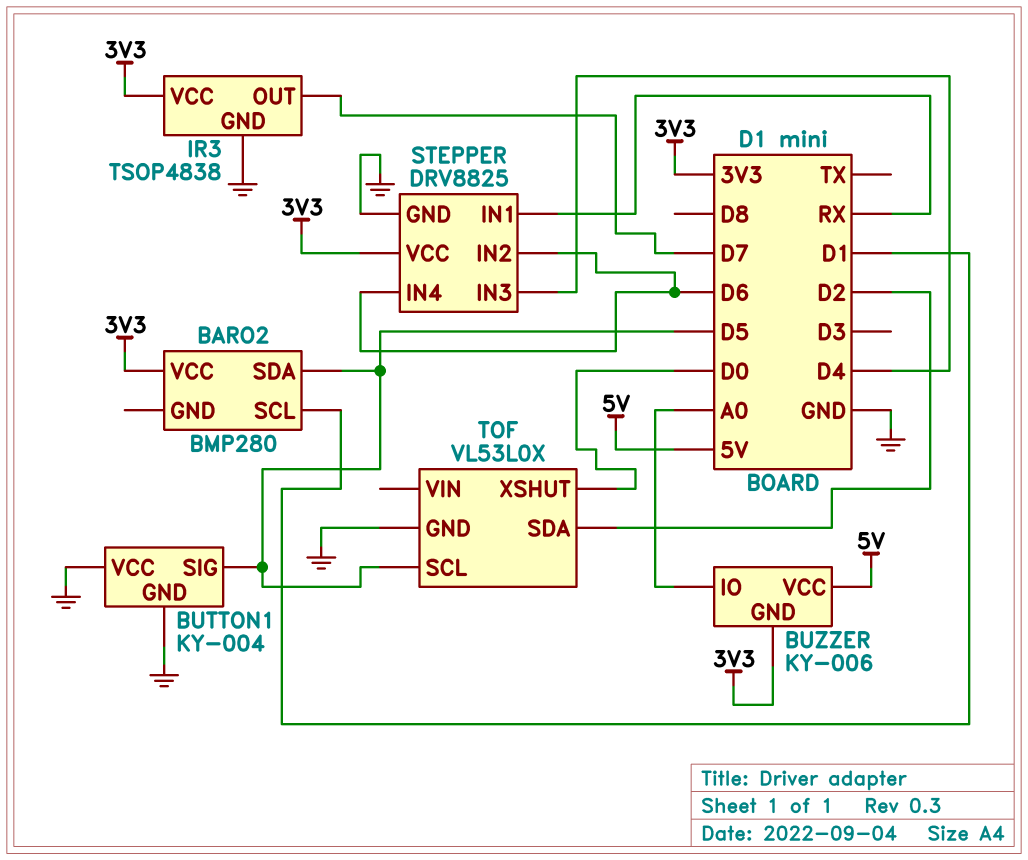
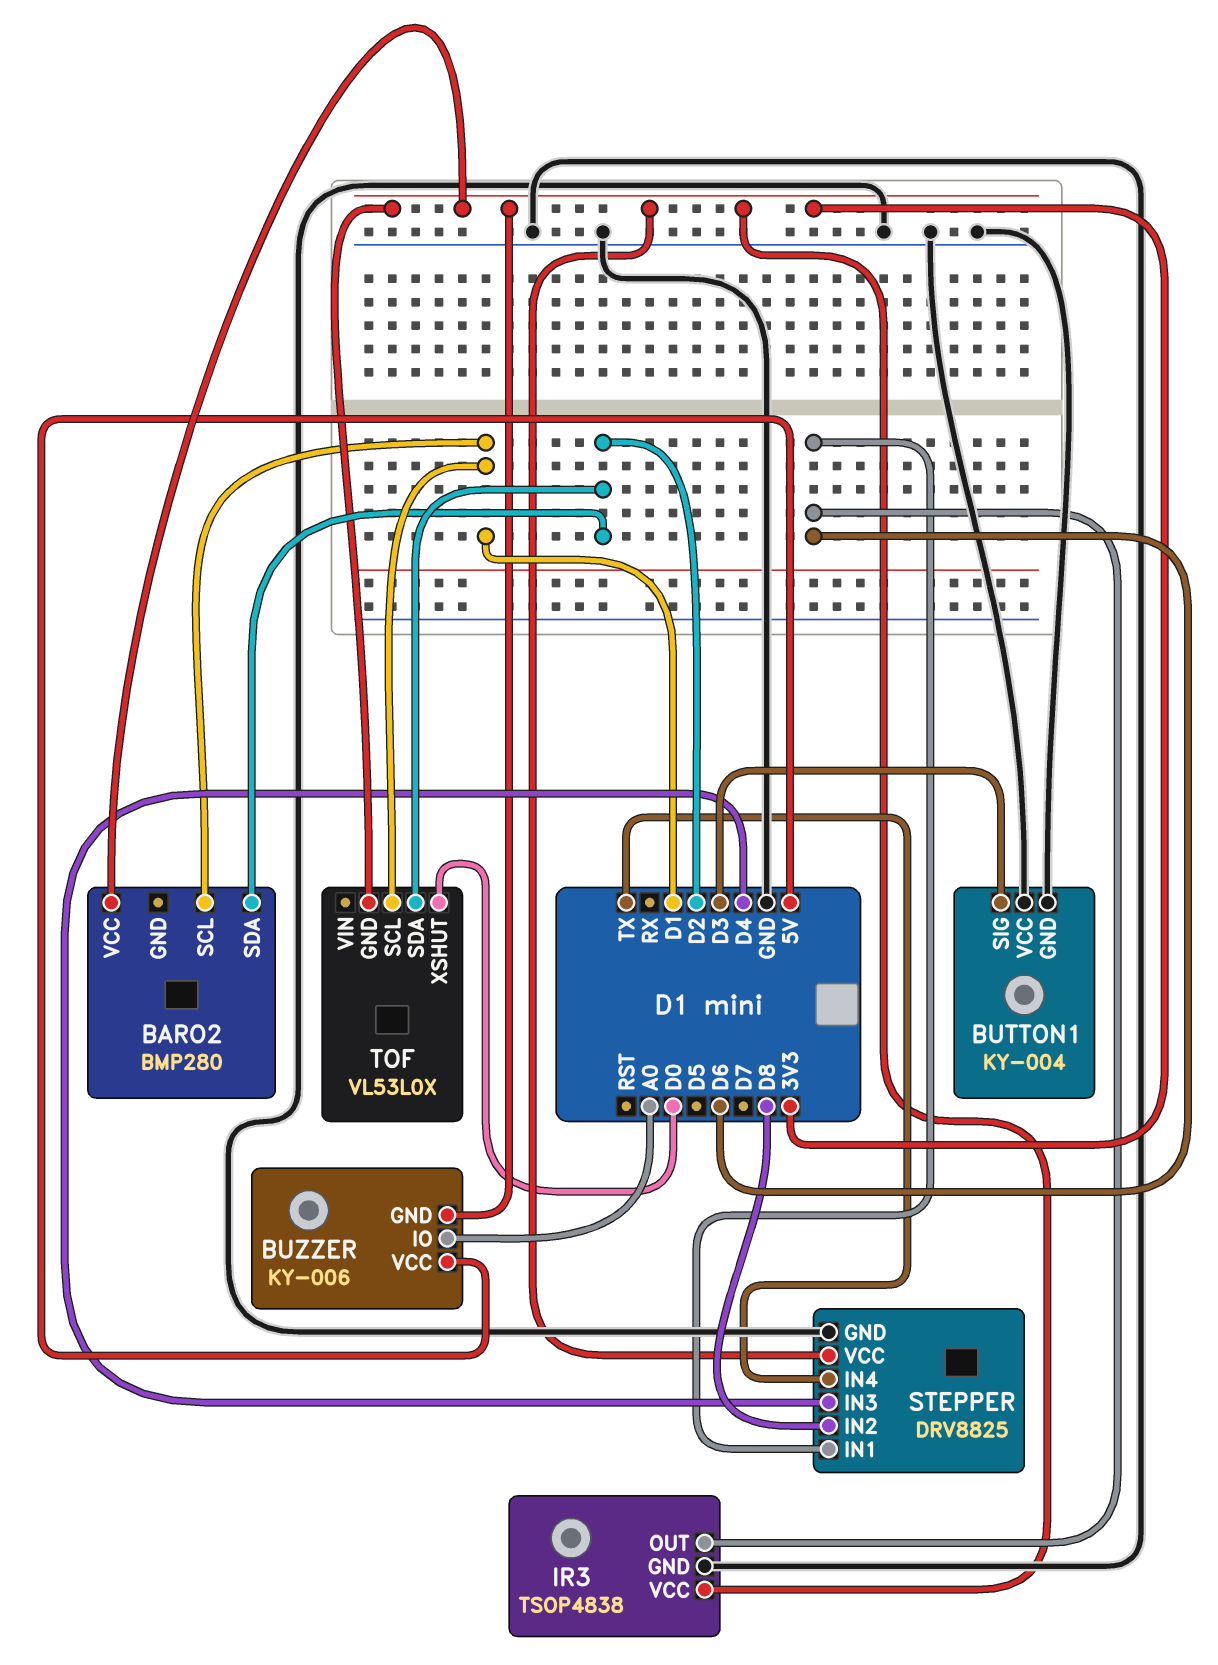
BARO2 pin SDA: D5 -> D2
BUTTON1 pin SIG: D5 -> D3
IR3 pin OUT: D7 -> D6
STEPPER pin IN1: RX -> D6
STEPPER pin IN2: D6 -> D8
STEPPER pin IN4: D6 -> TX
TOF pin GND: GND -> 3V3
TOF pin SCL: D5 -> D1

